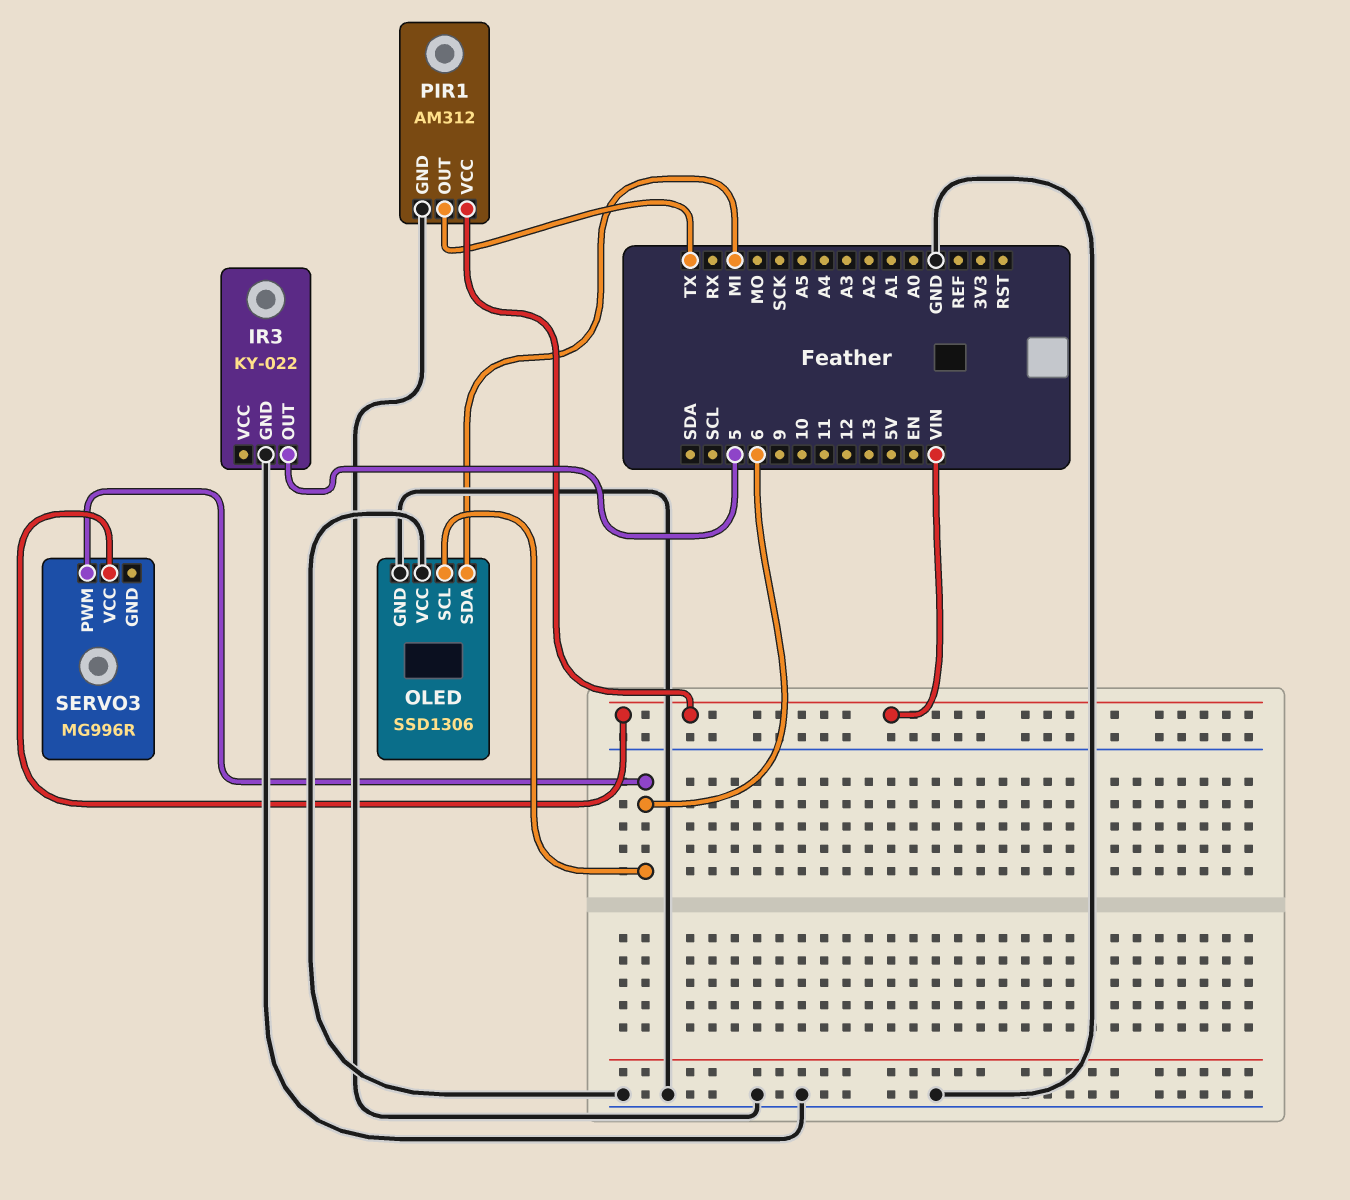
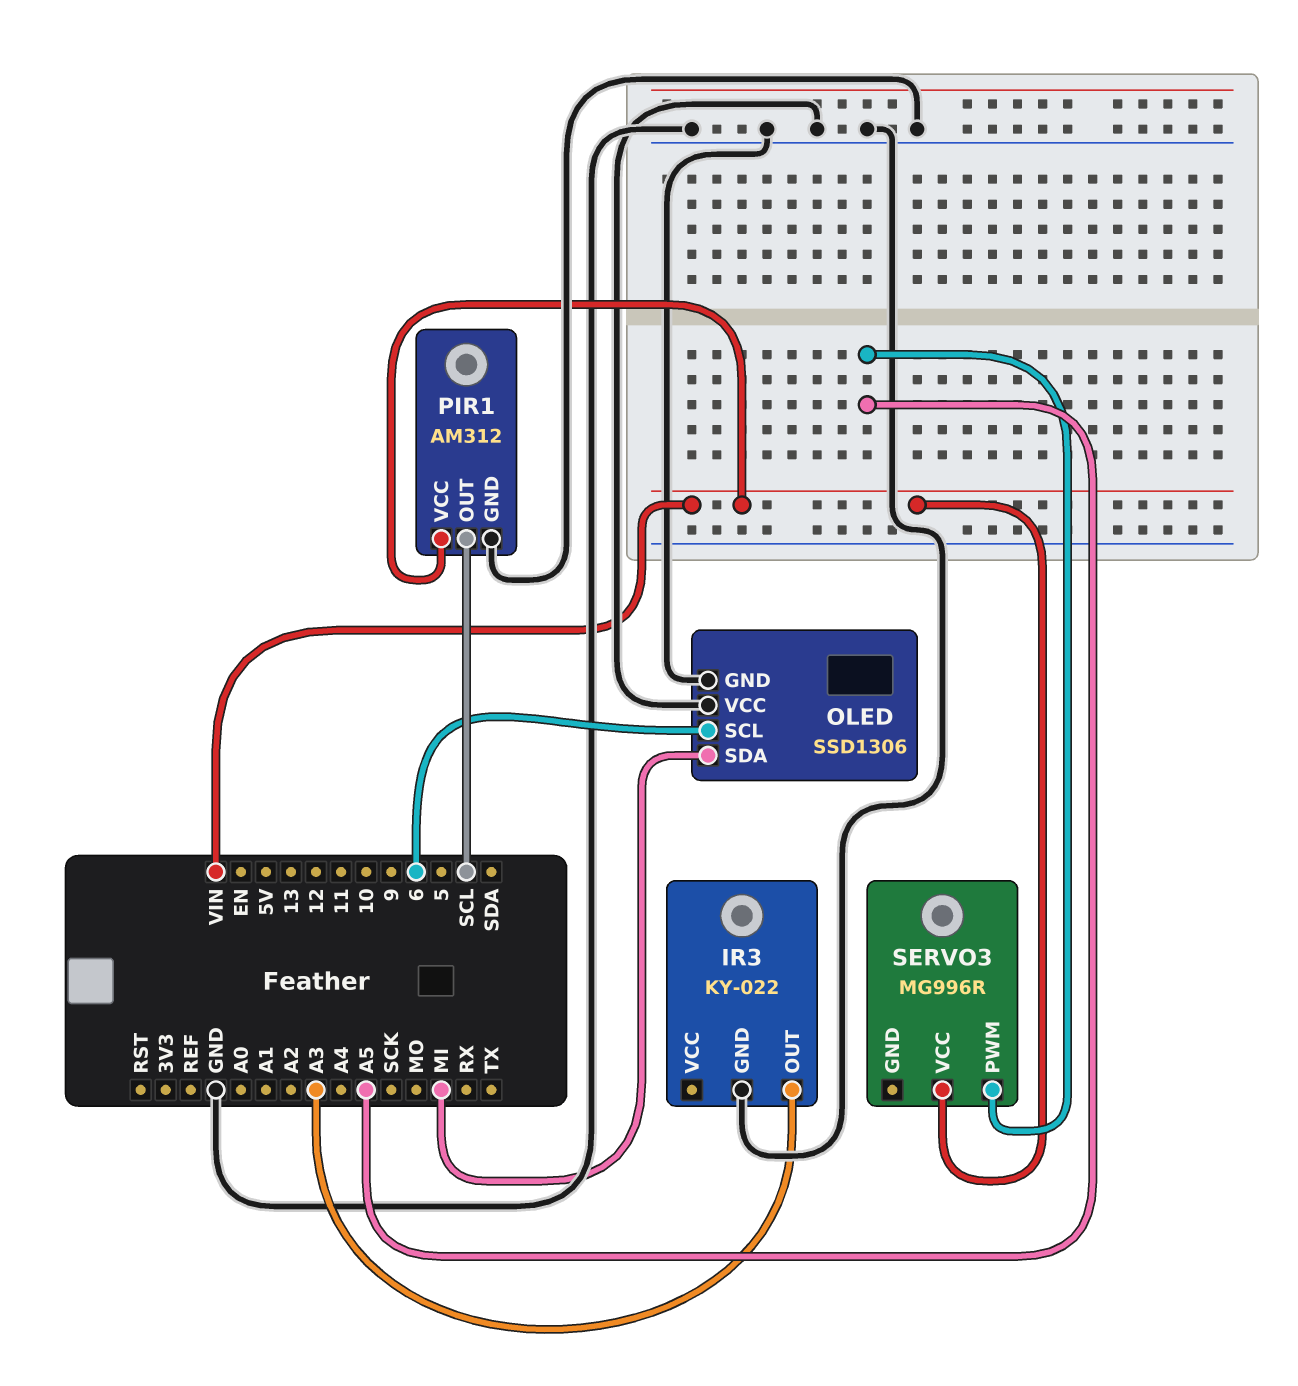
IR3 pin OUT: 5 -> A3
PIR1 pin OUT: TX -> SCL
SERVO3 pin PWM: 6 -> A5

